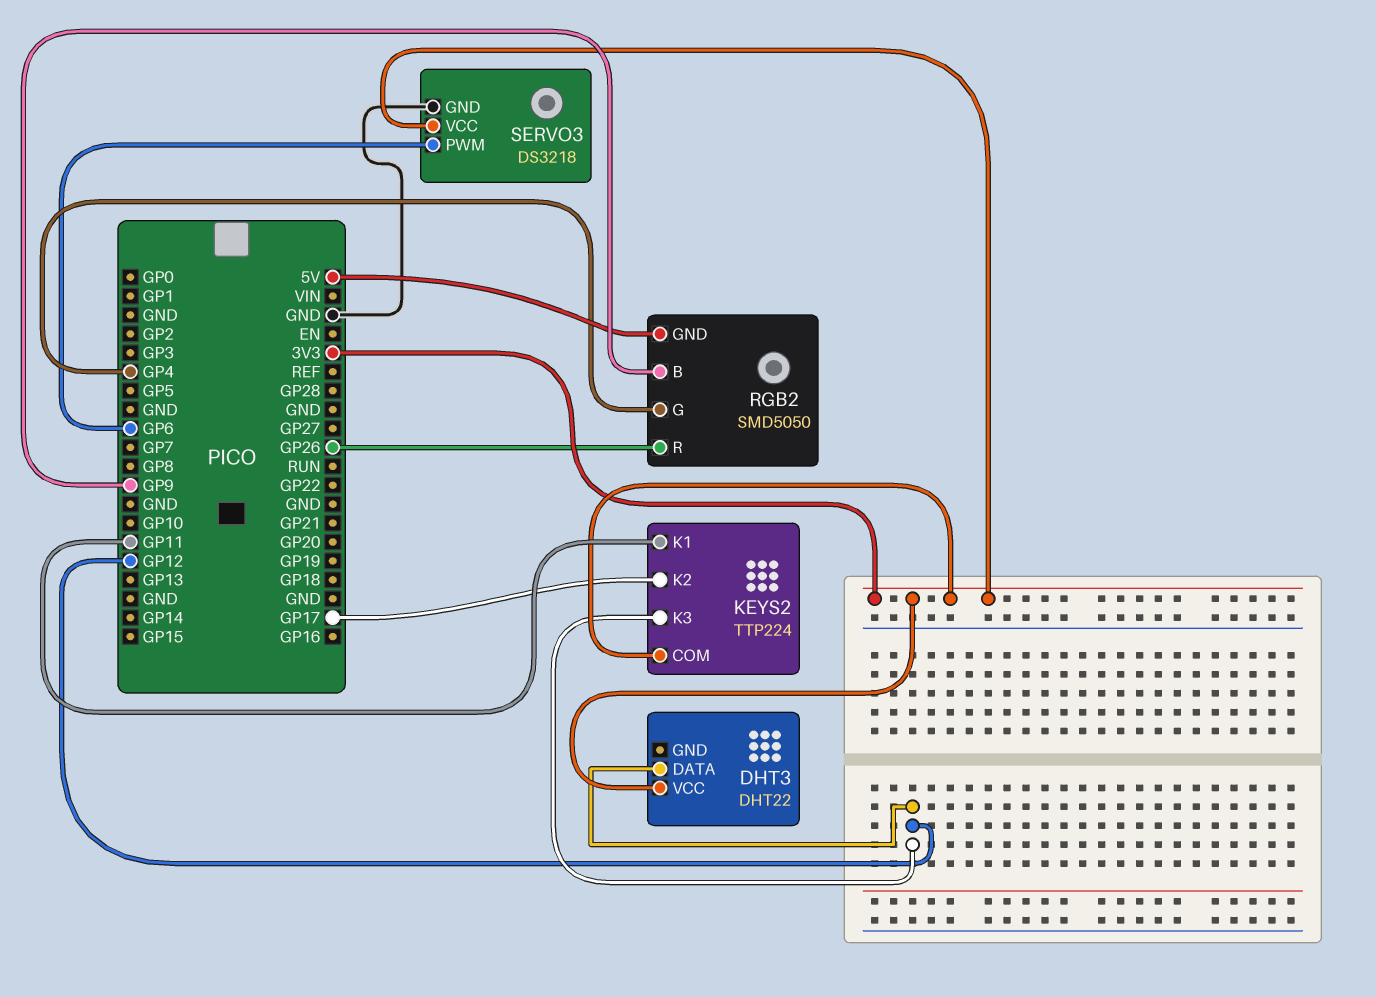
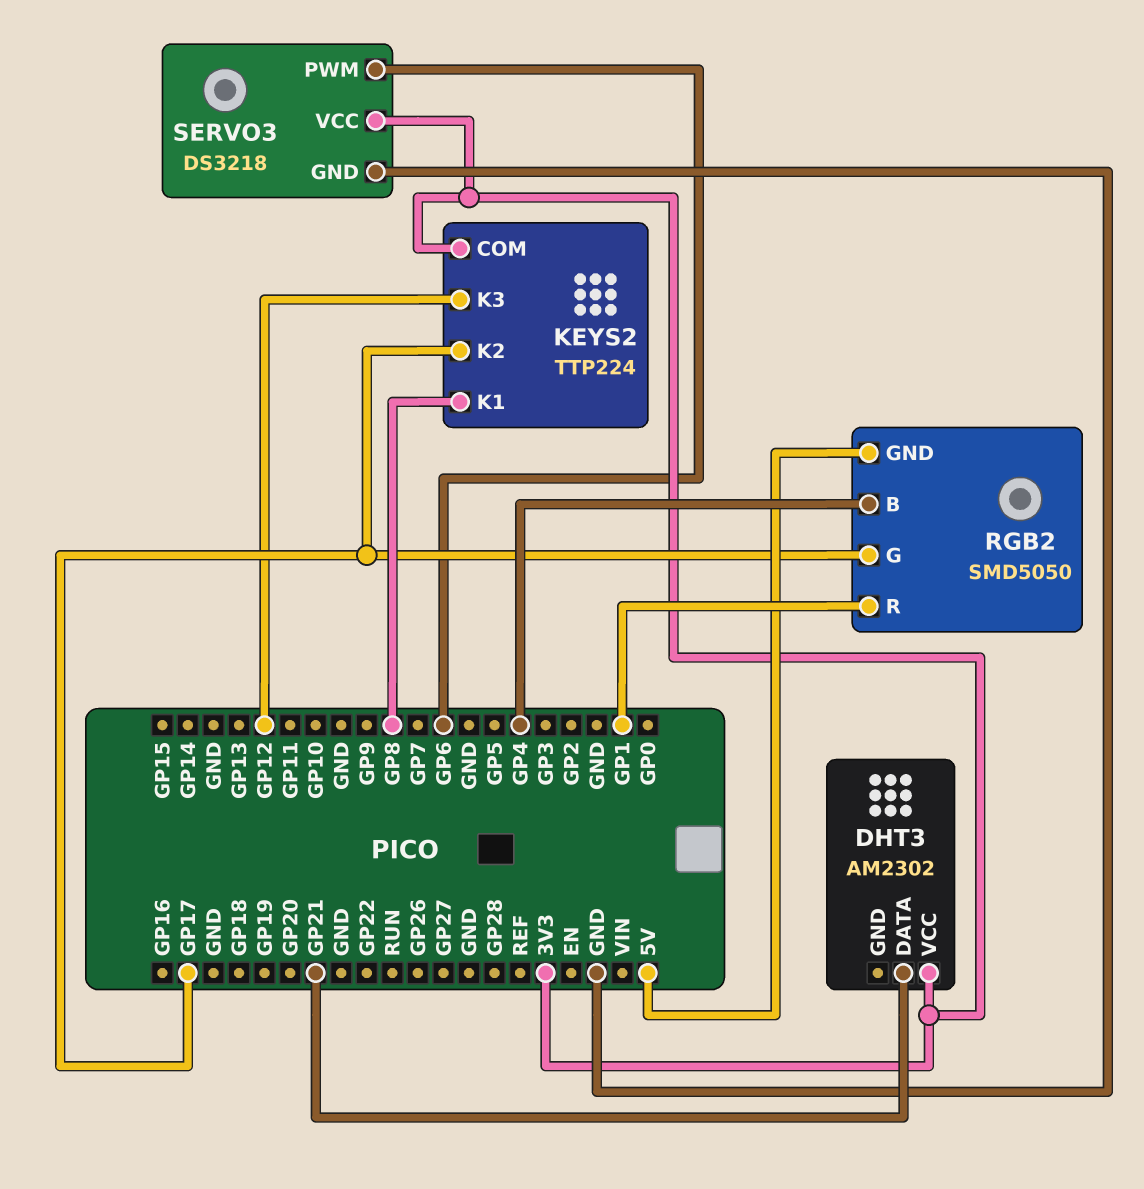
DHT3: DHT22 -> AM2302
DHT3 pin DATA: GP12 -> GP21
KEYS2 pin K1: GP11 -> GP8
RGB2 pin B: GP9 -> GP4
RGB2 pin G: GP4 -> GP17
RGB2 pin R: GP26 -> GP1

